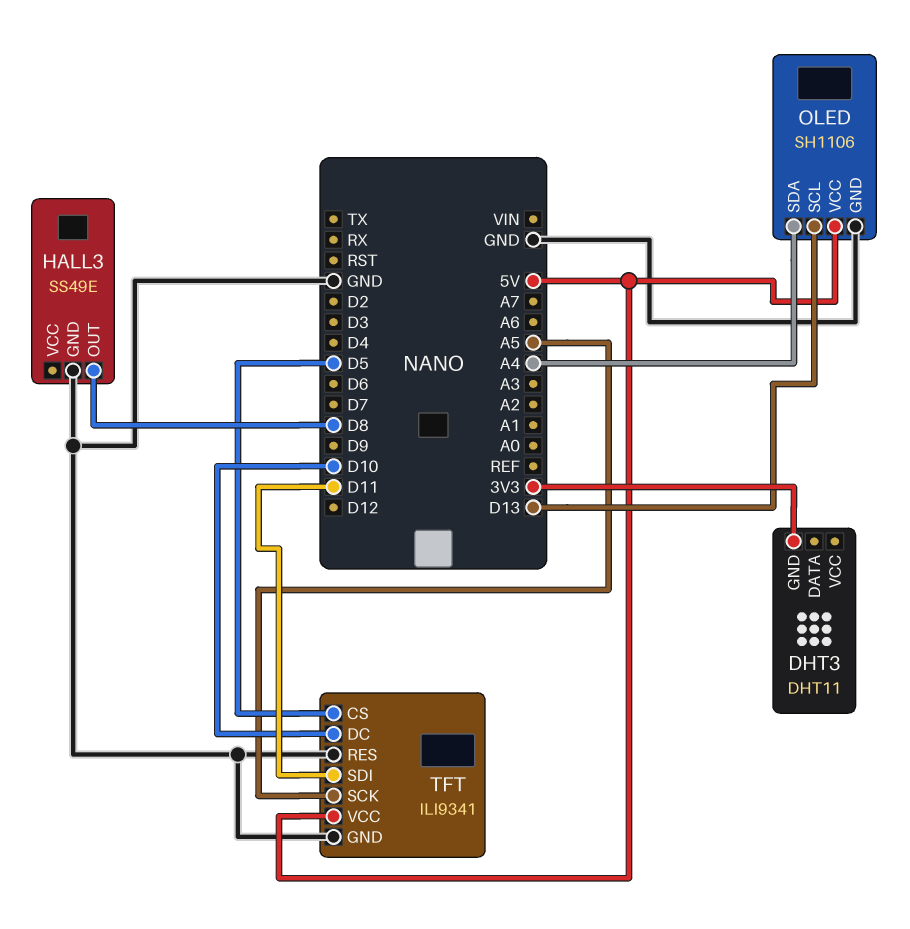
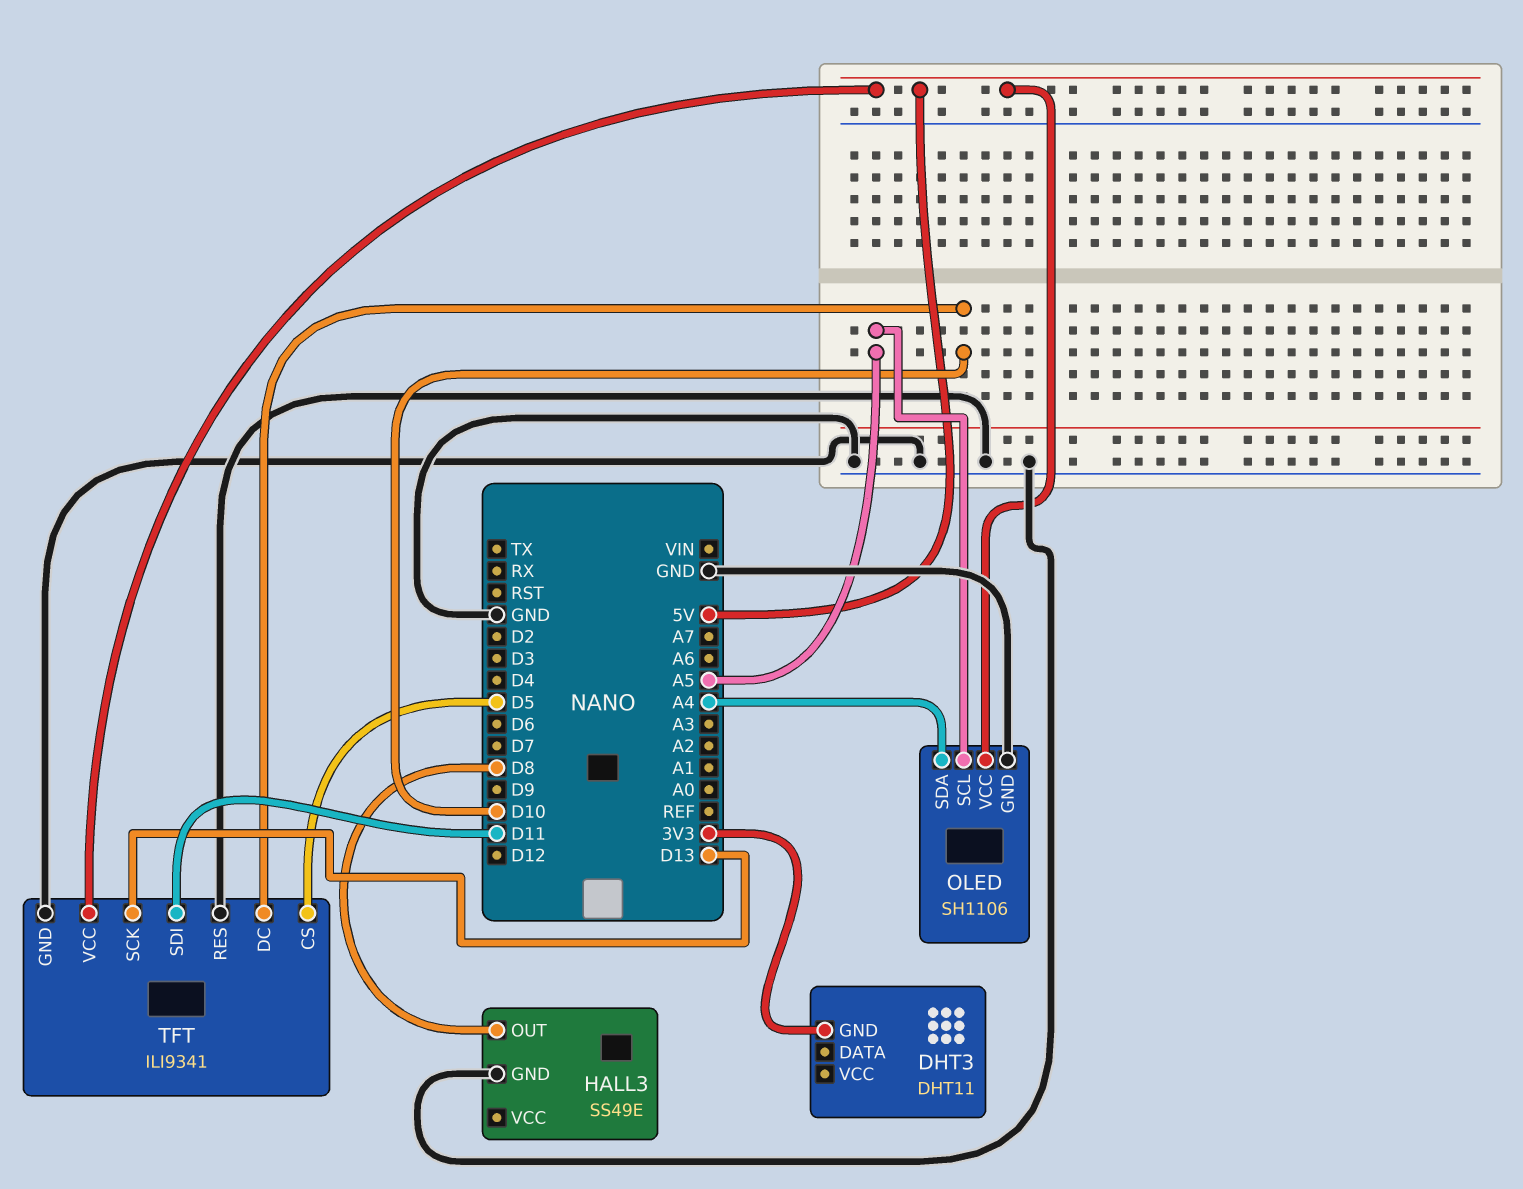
OLED pin SCL: D13 -> A5
TFT pin SCK: A5 -> D13

